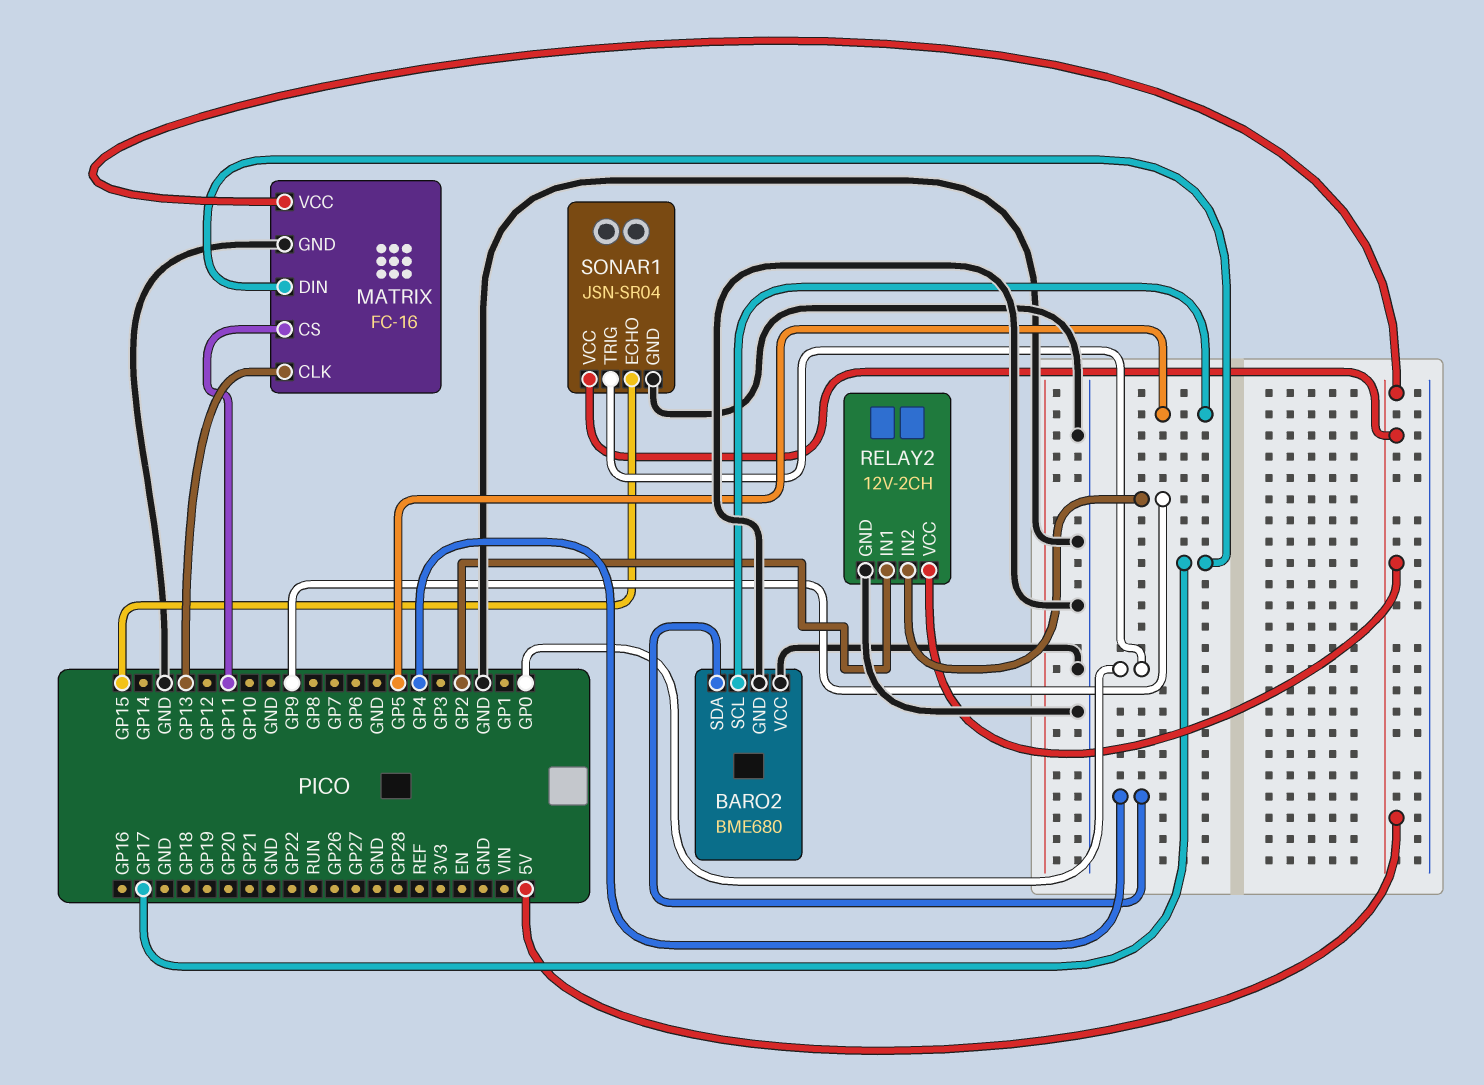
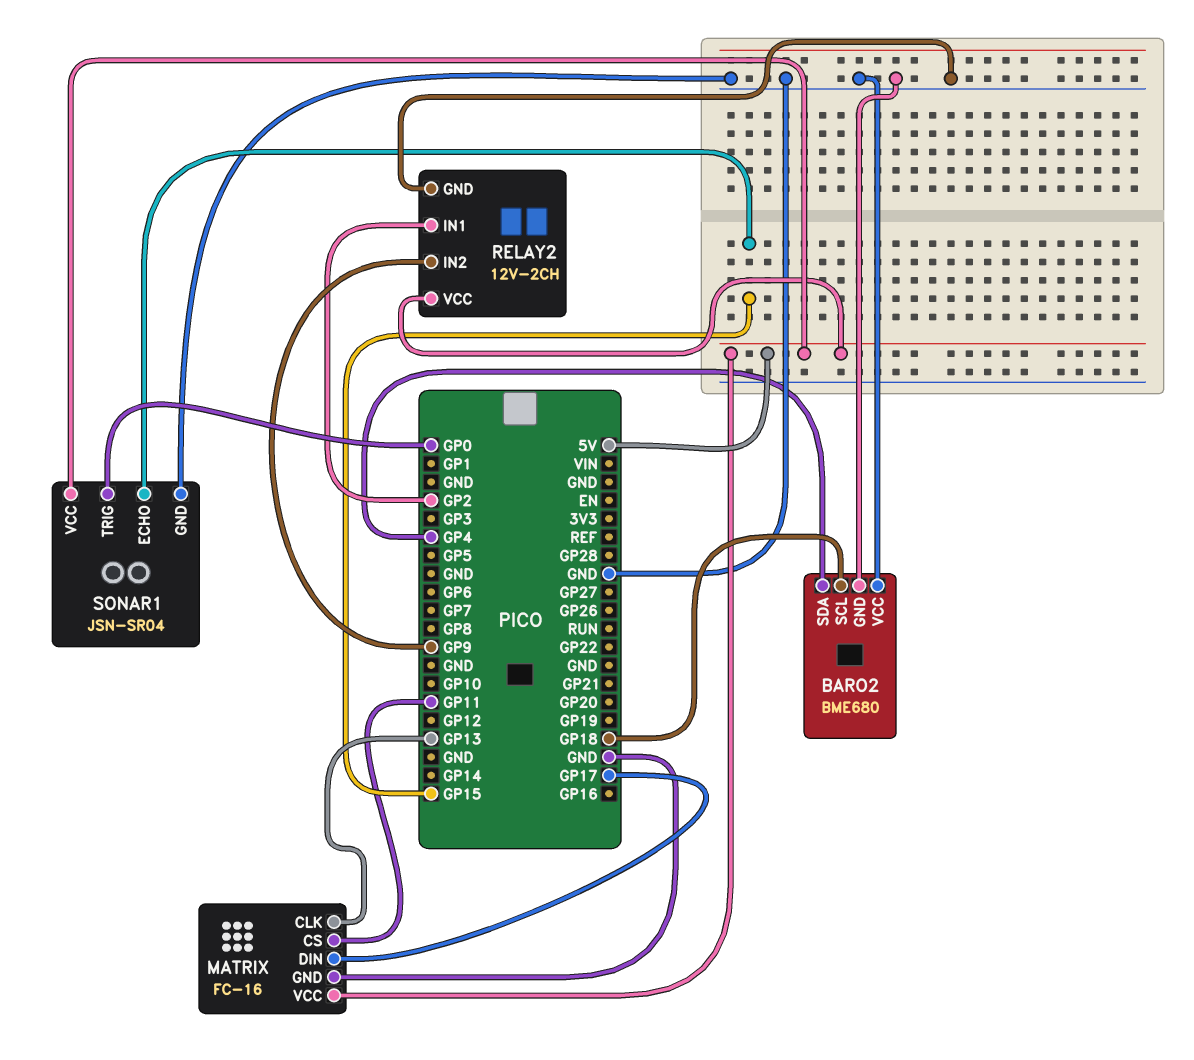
BARO2 pin SCL: GP5 -> GP18

